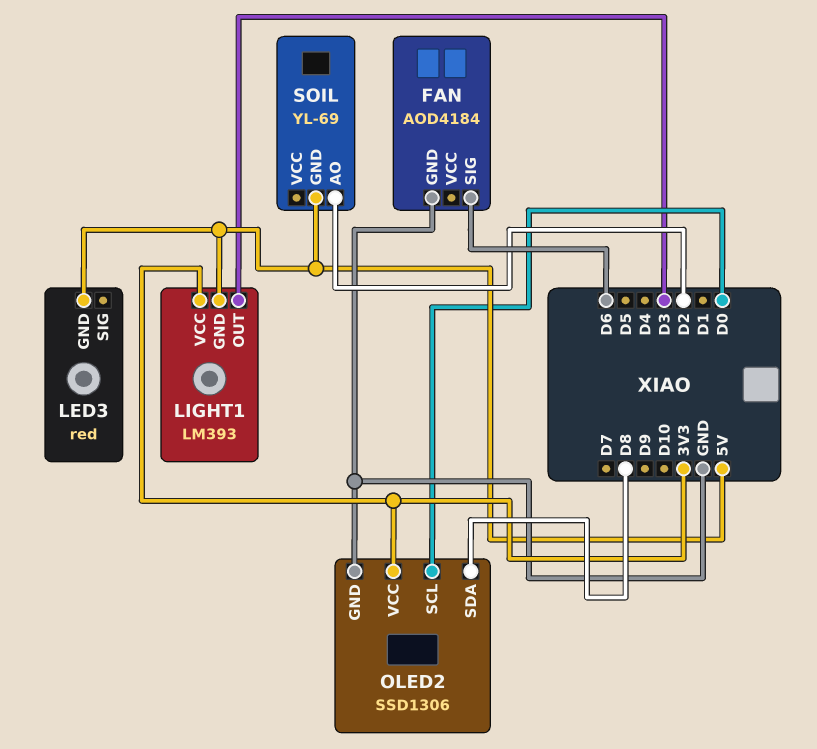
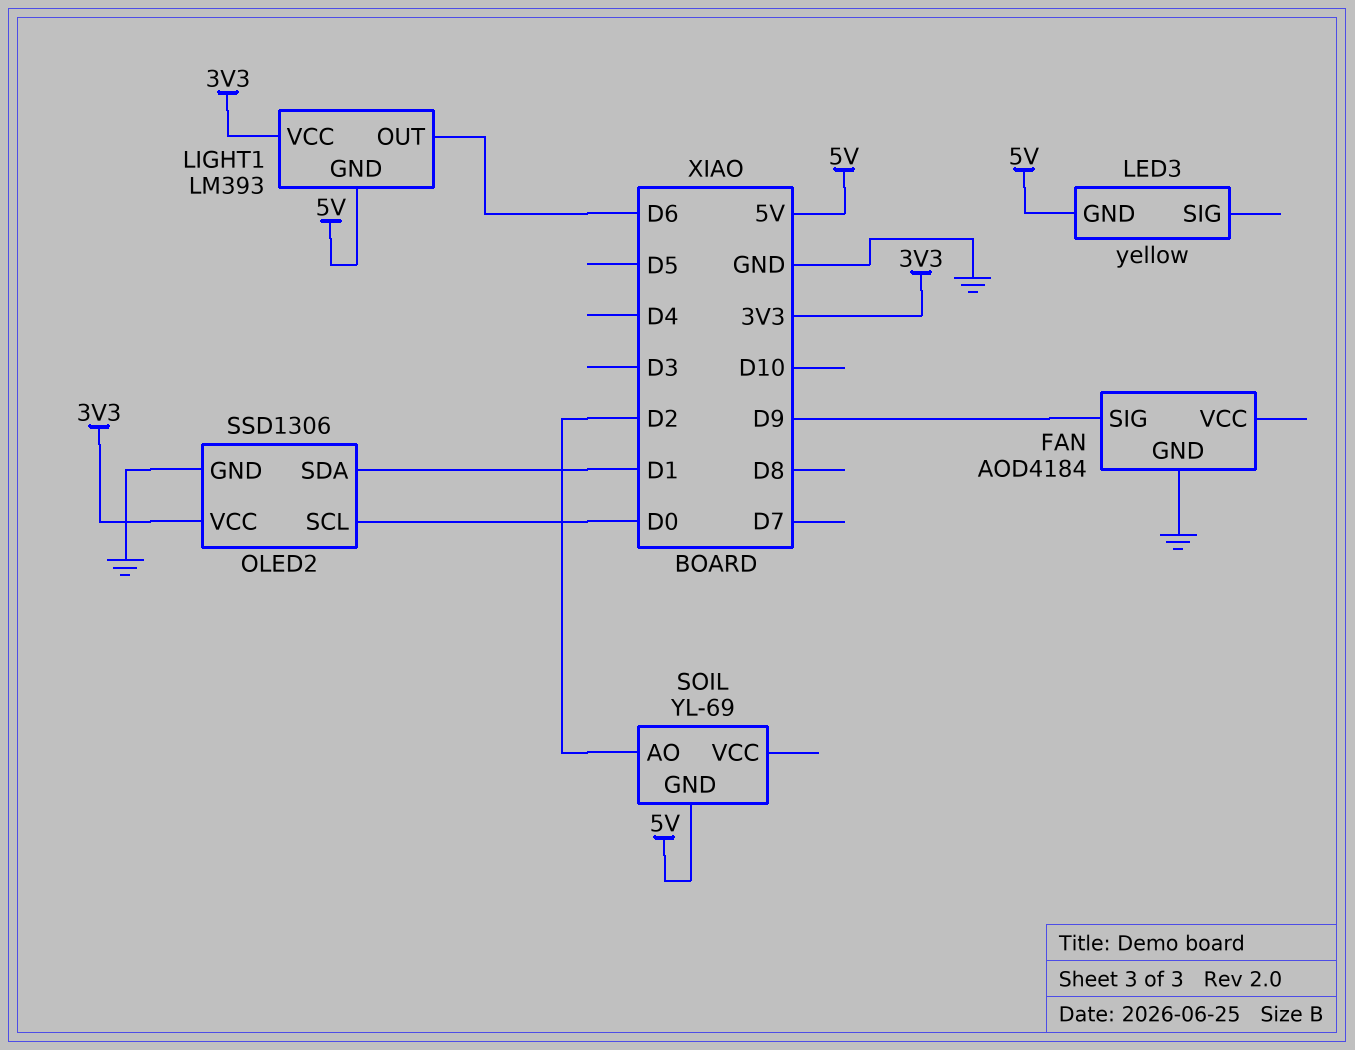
FAN pin SIG: D6 -> D9
LED3: red -> yellow
LIGHT1 pin OUT: D3 -> D6
OLED2 pin SDA: D8 -> D1

